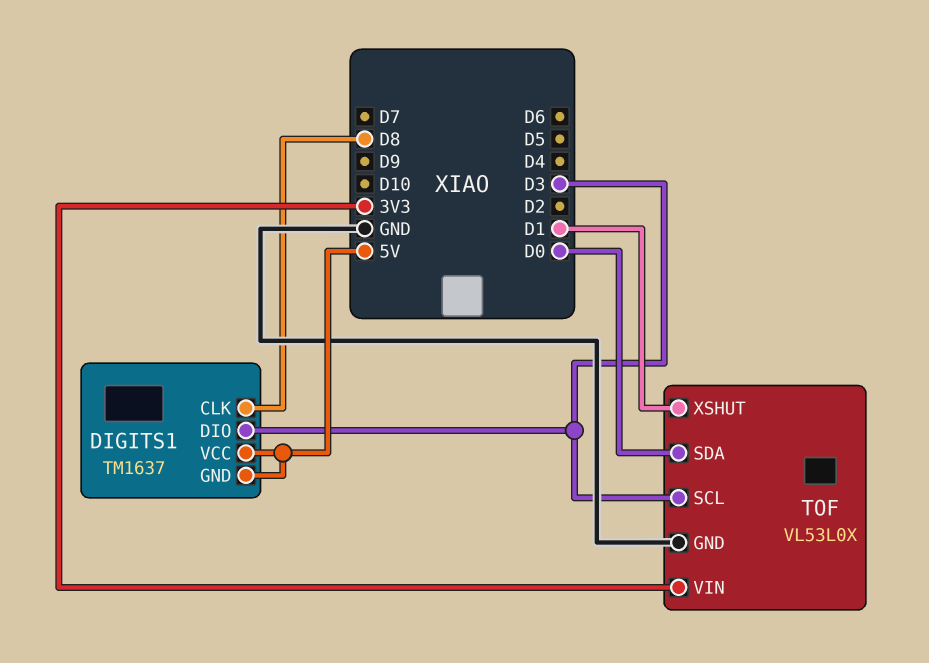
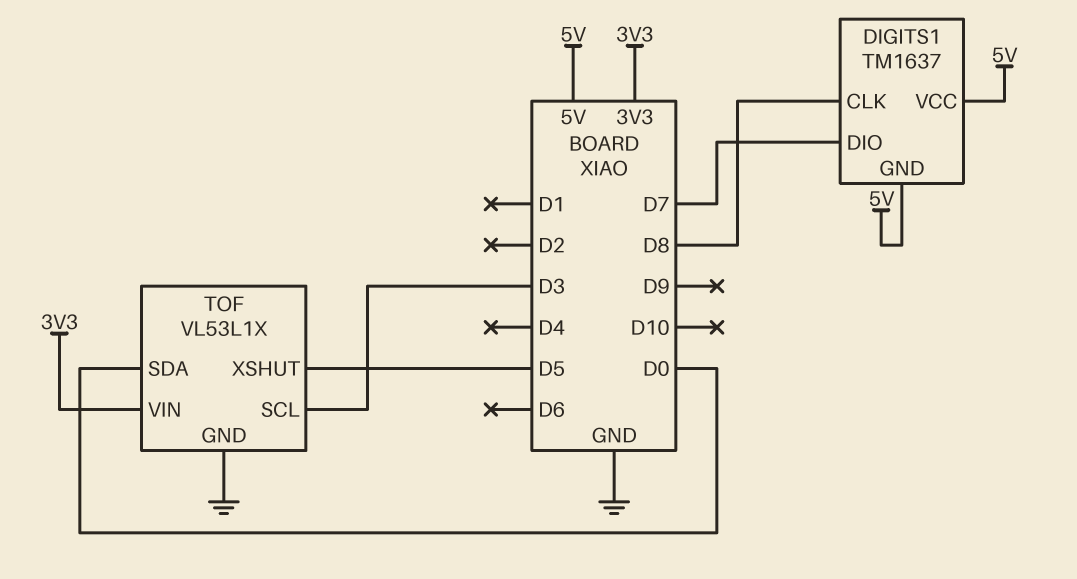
DIGITS1 pin DIO: D3 -> D7
TOF: VL53L0X -> VL53L1X
TOF pin XSHUT: D1 -> D5

